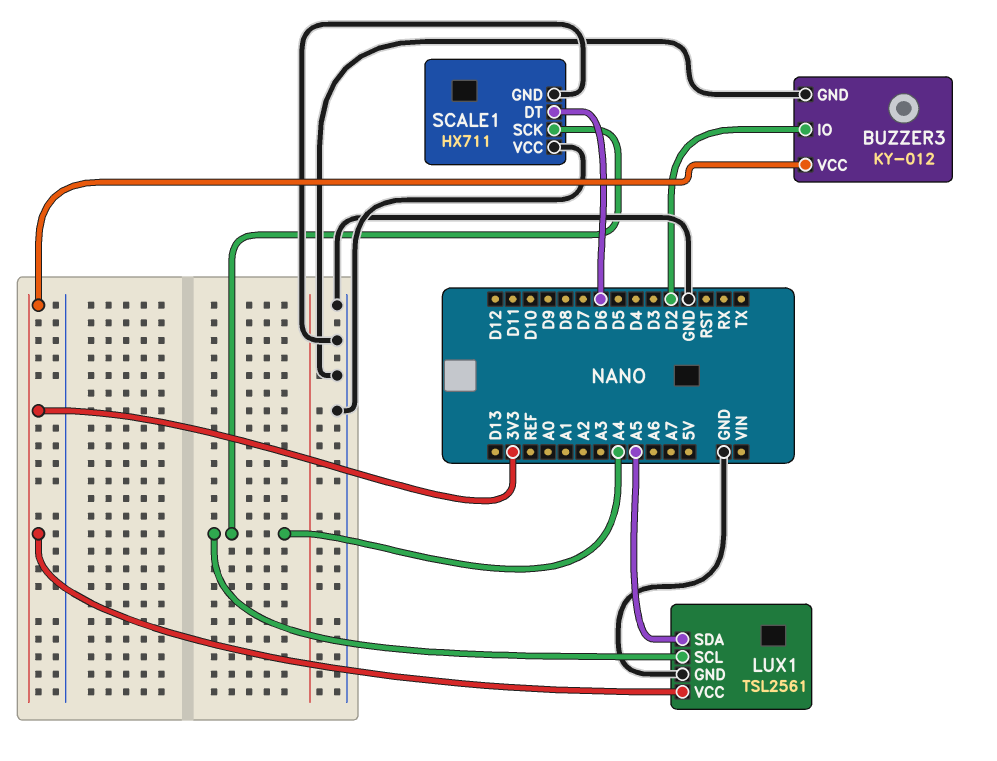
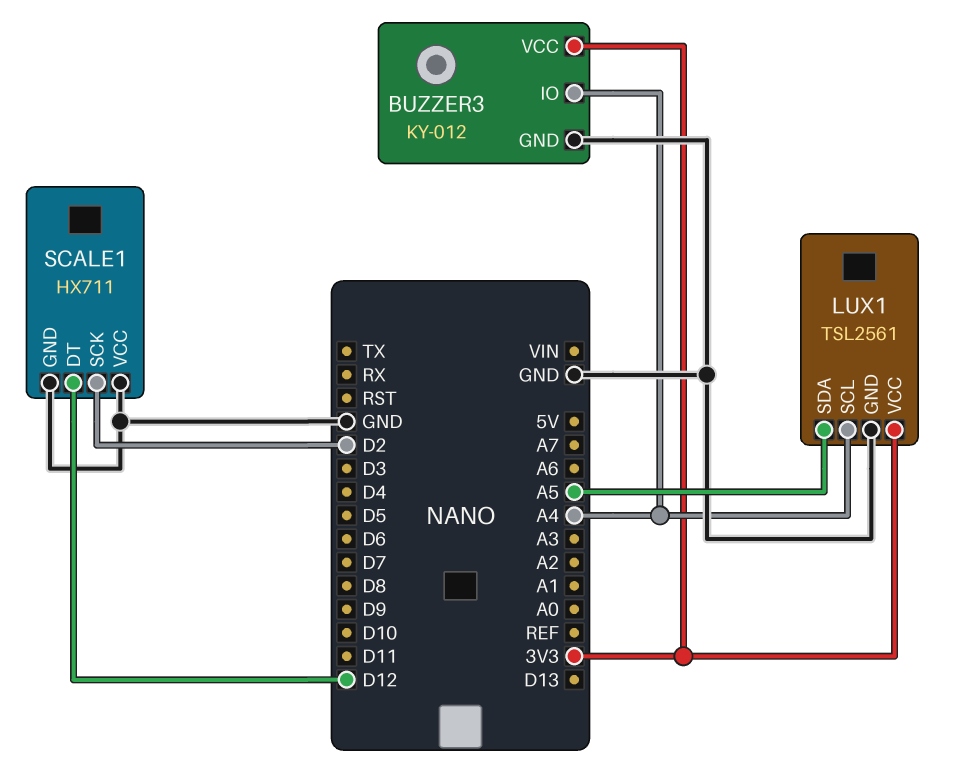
BUZZER3 pin IO: D2 -> A4
SCALE1 pin DT: D6 -> D12
SCALE1 pin SCK: A4 -> D2

